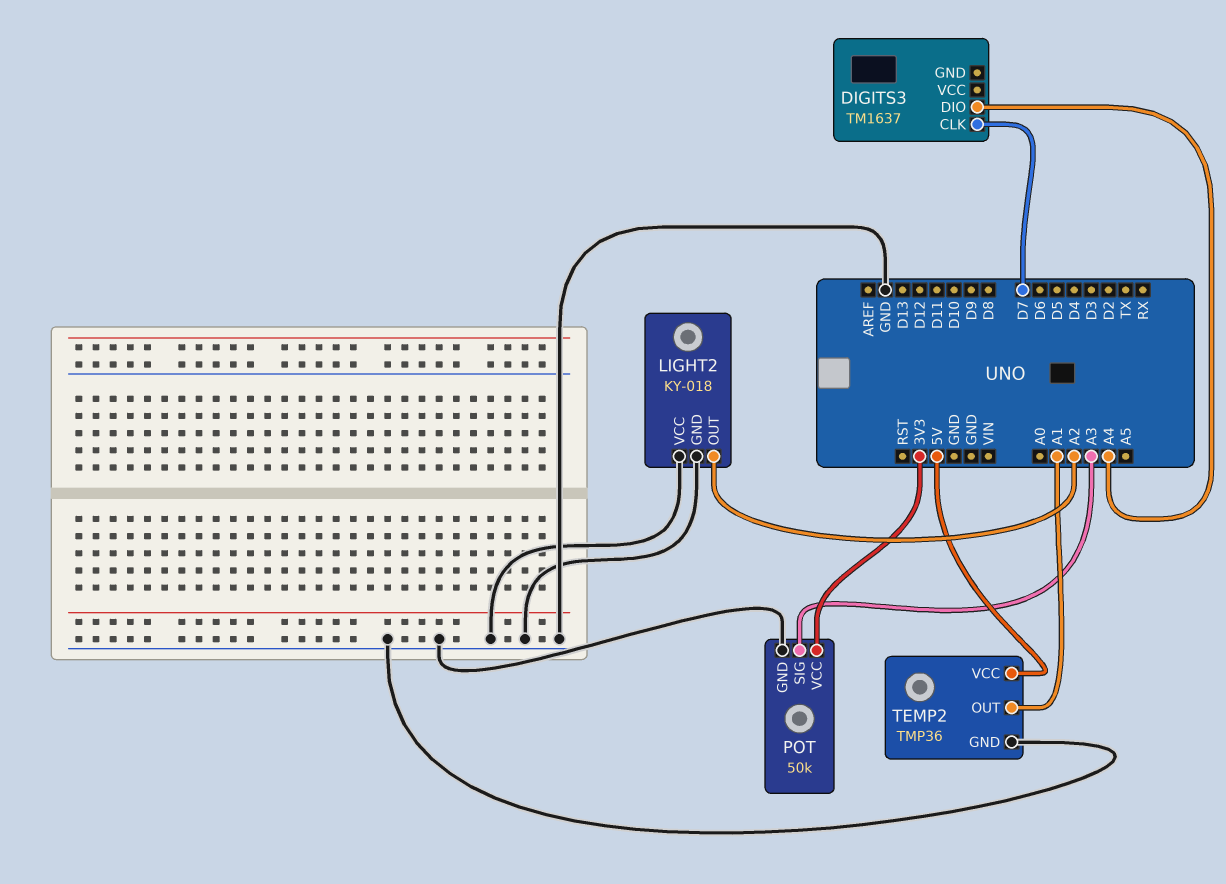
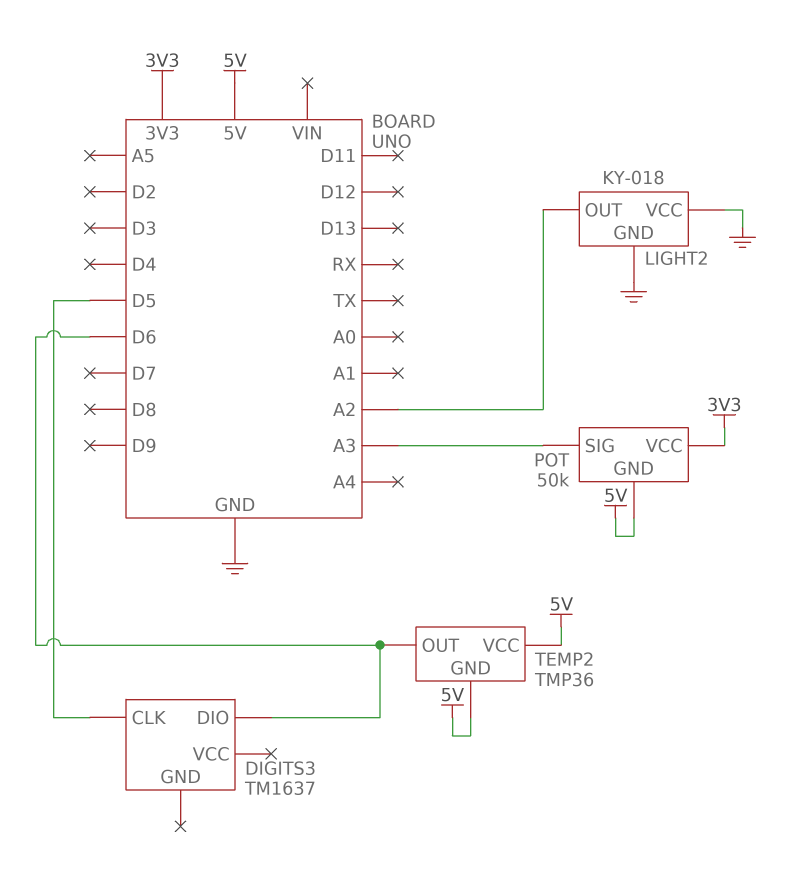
DIGITS3 pin CLK: D7 -> D5
DIGITS3 pin DIO: A4 -> D6
POT pin GND: GND -> 5V
TEMP2 pin GND: GND -> 5V
TEMP2 pin OUT: A1 -> D6

